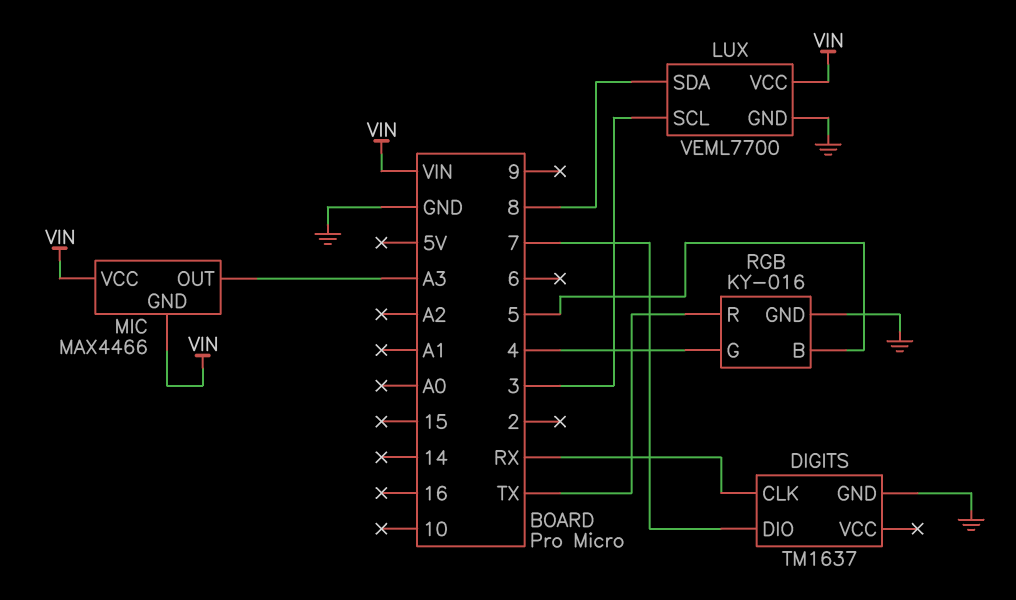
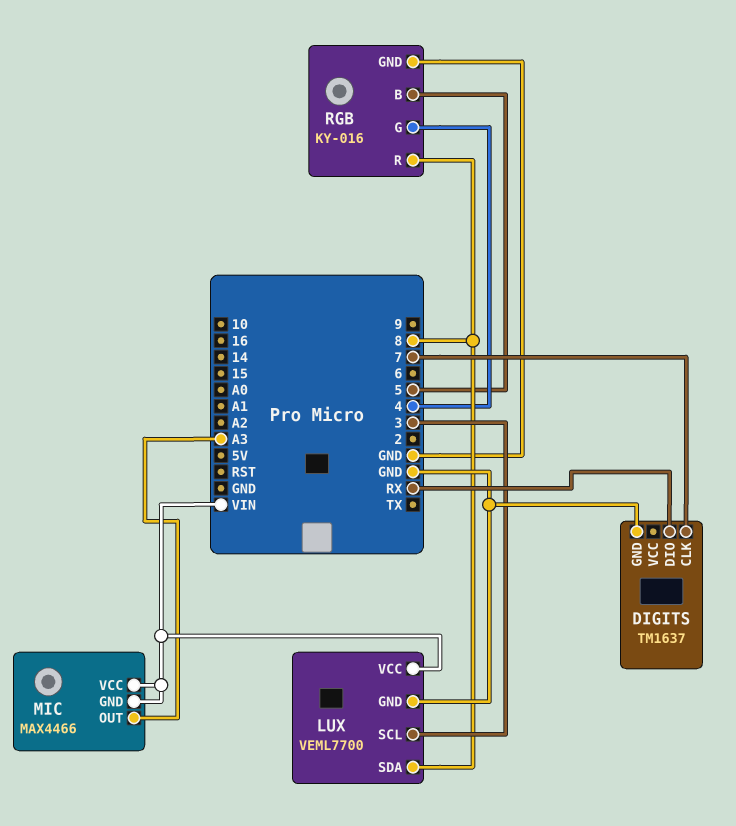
DIGITS pin CLK: RX -> 7
DIGITS pin DIO: 7 -> RX
RGB pin R: TX -> 8

